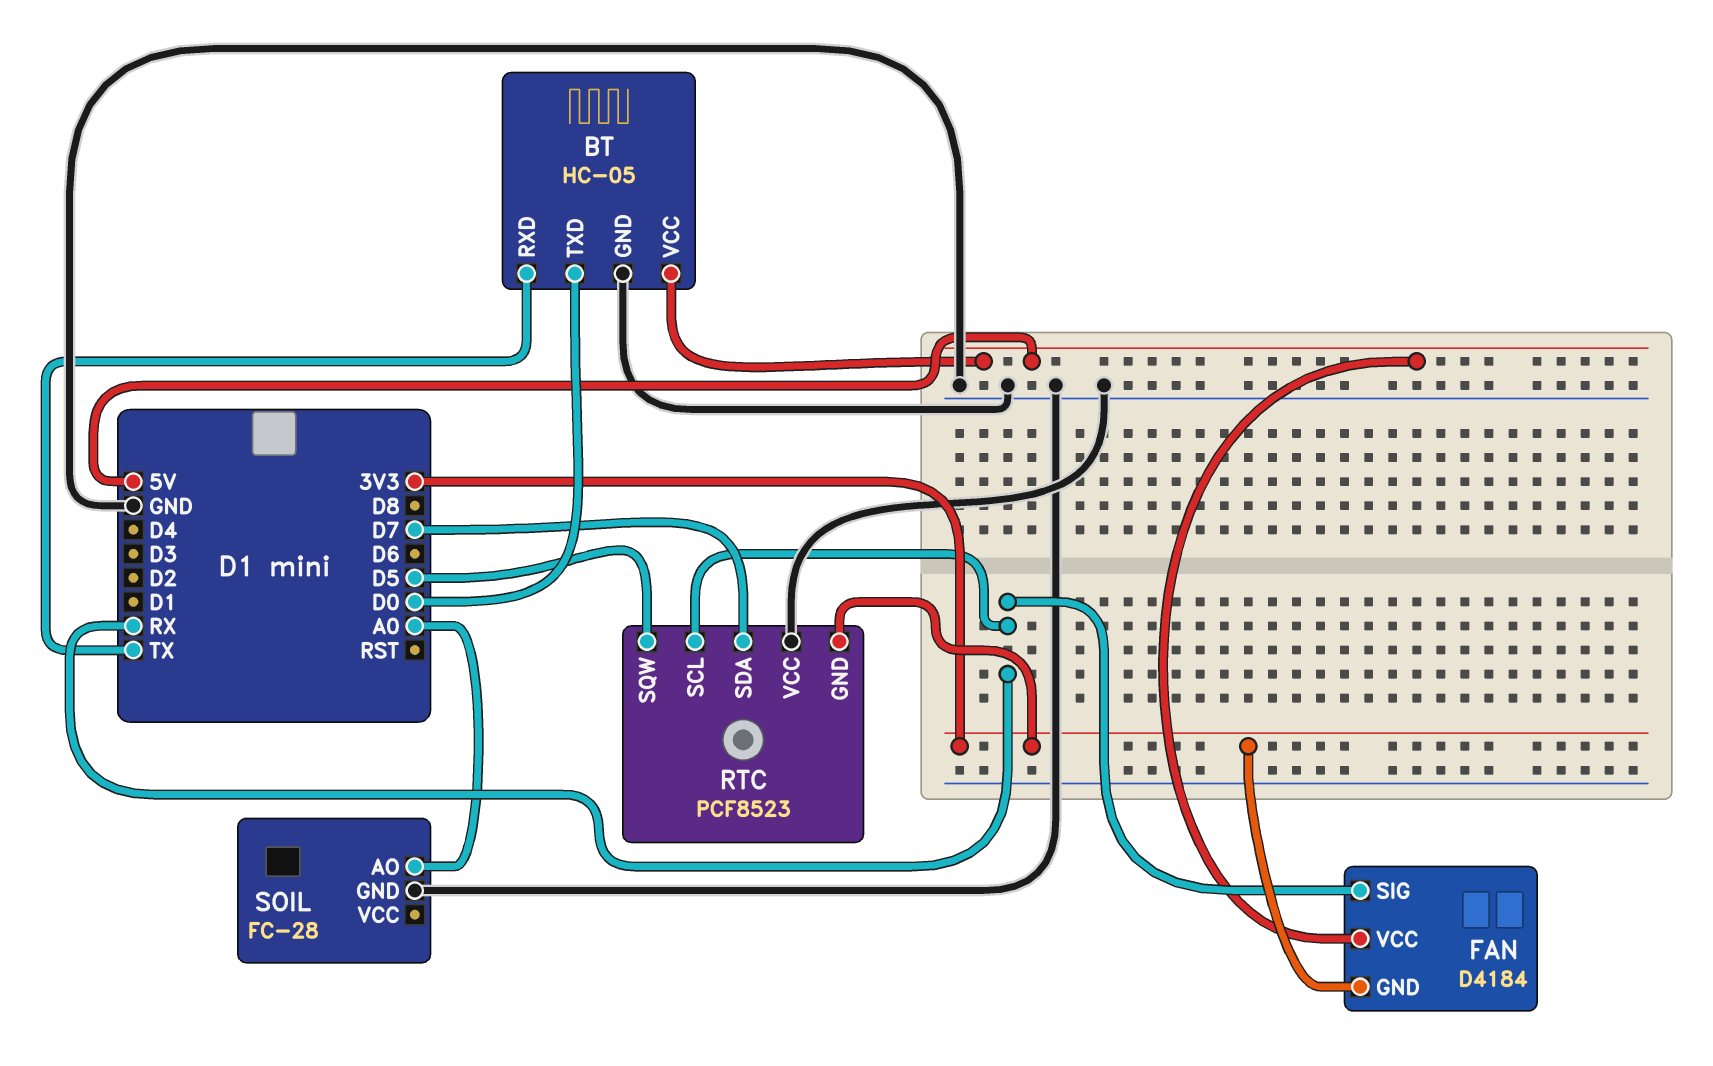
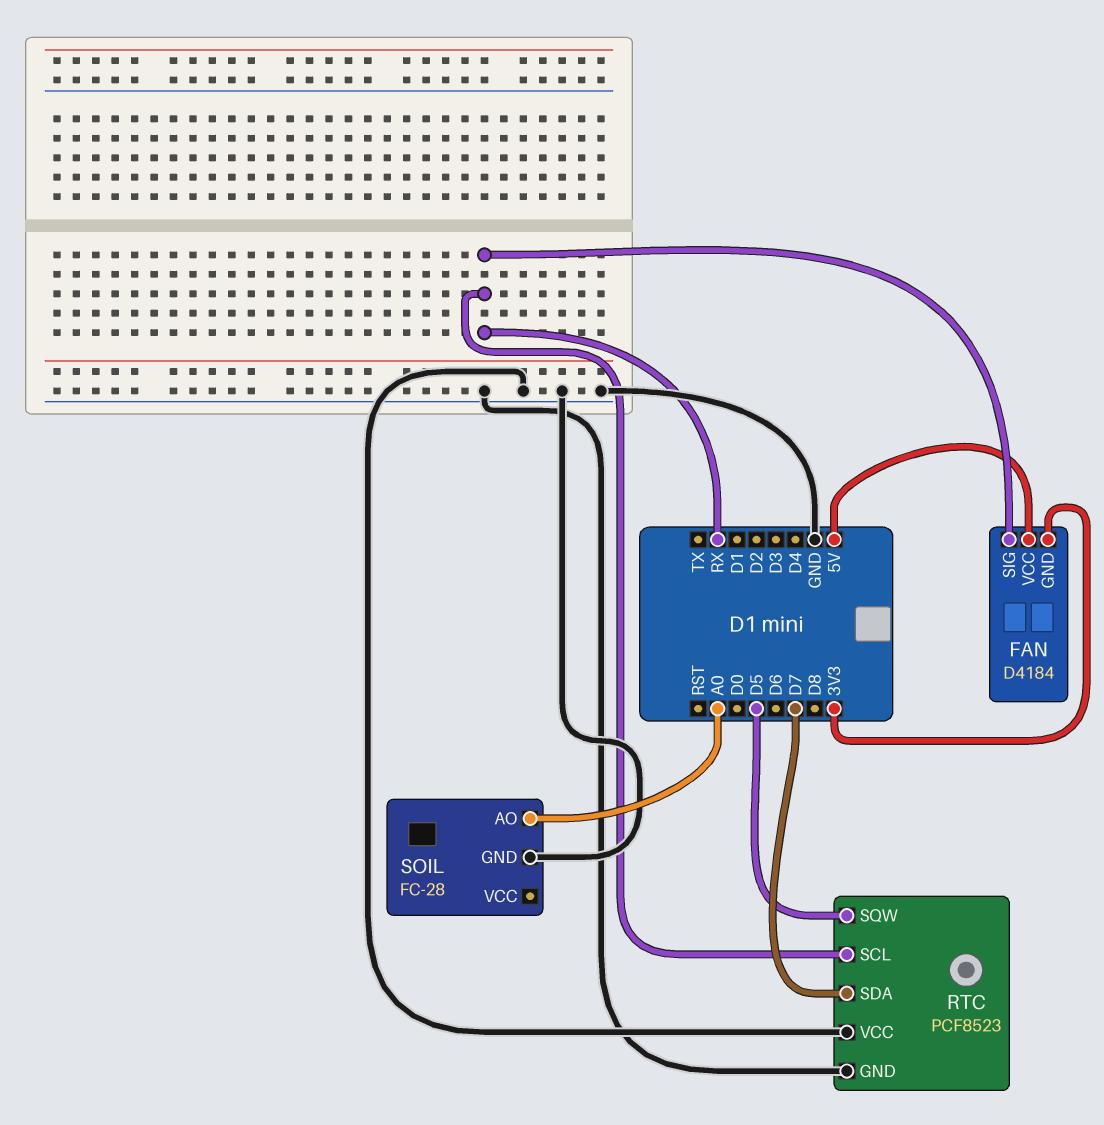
BT: HC-05 -> none
BT pin GND: GND -> none
BT pin RXD: TX -> none
BT pin TXD: D0 -> none
BT pin VCC: 5V -> none
RTC pin GND: 3V3 -> GND

